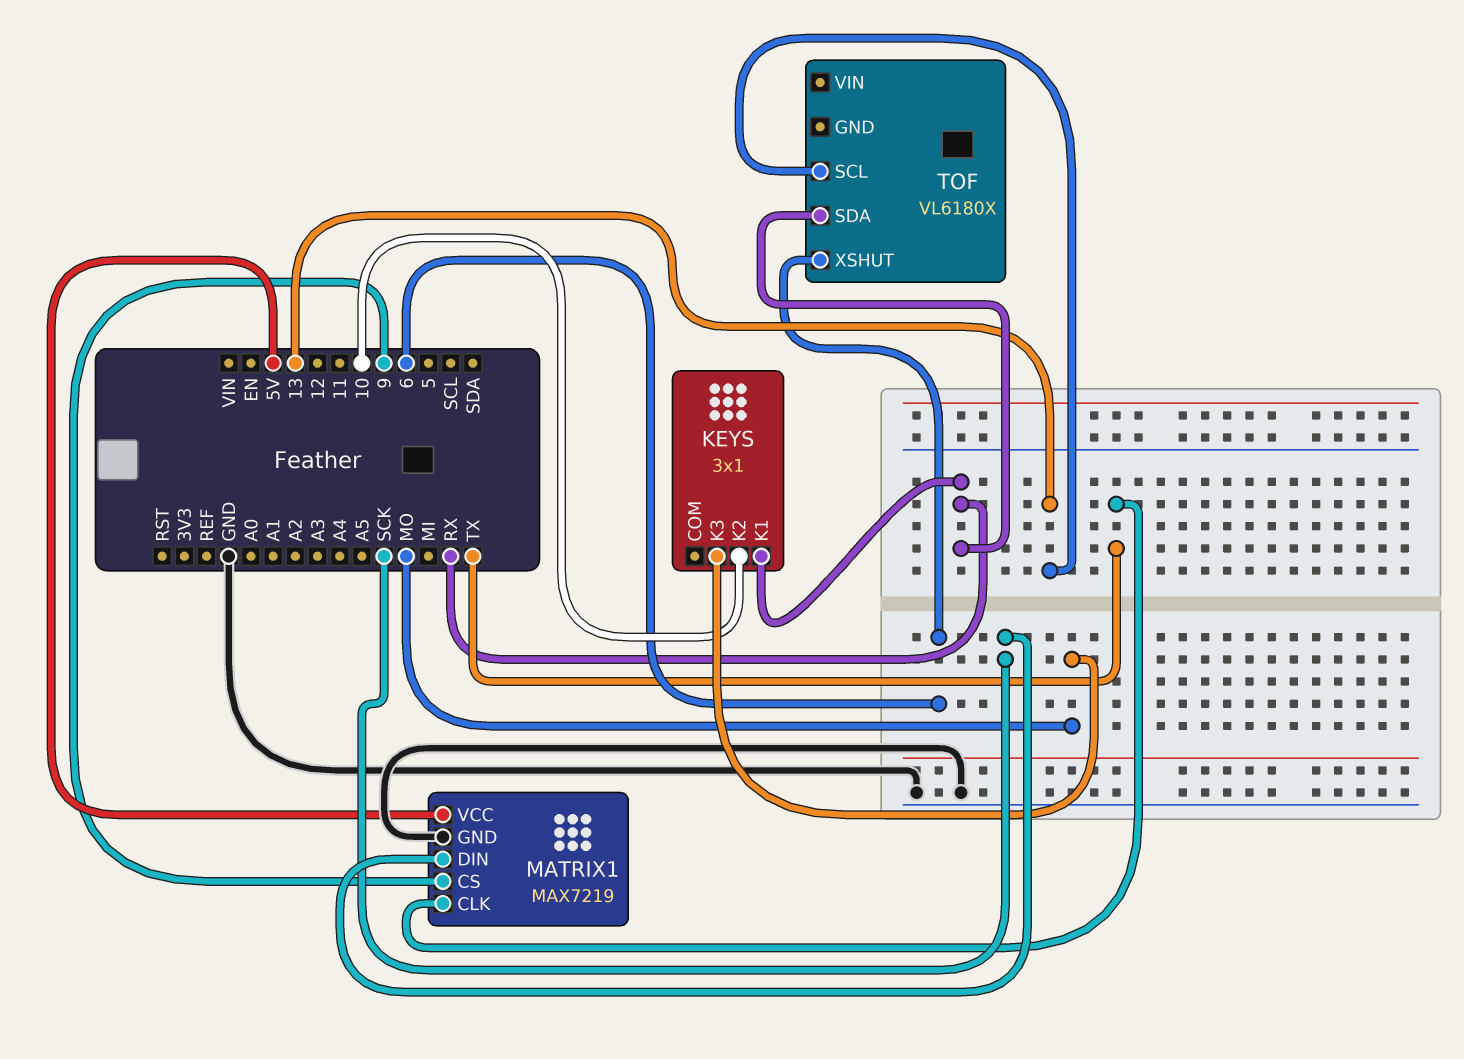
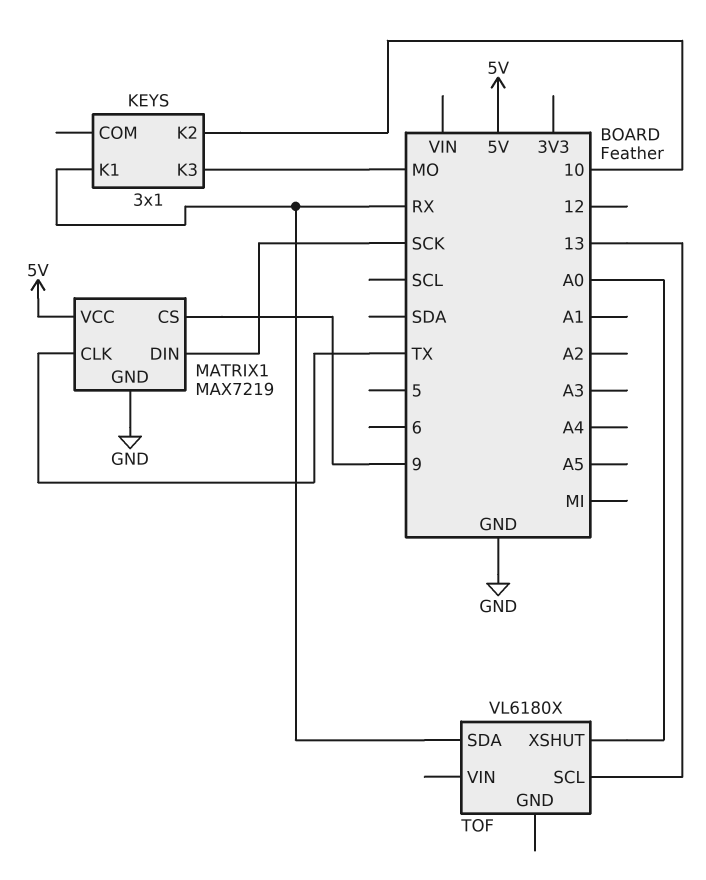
TOF pin XSHUT: 6 -> A0

